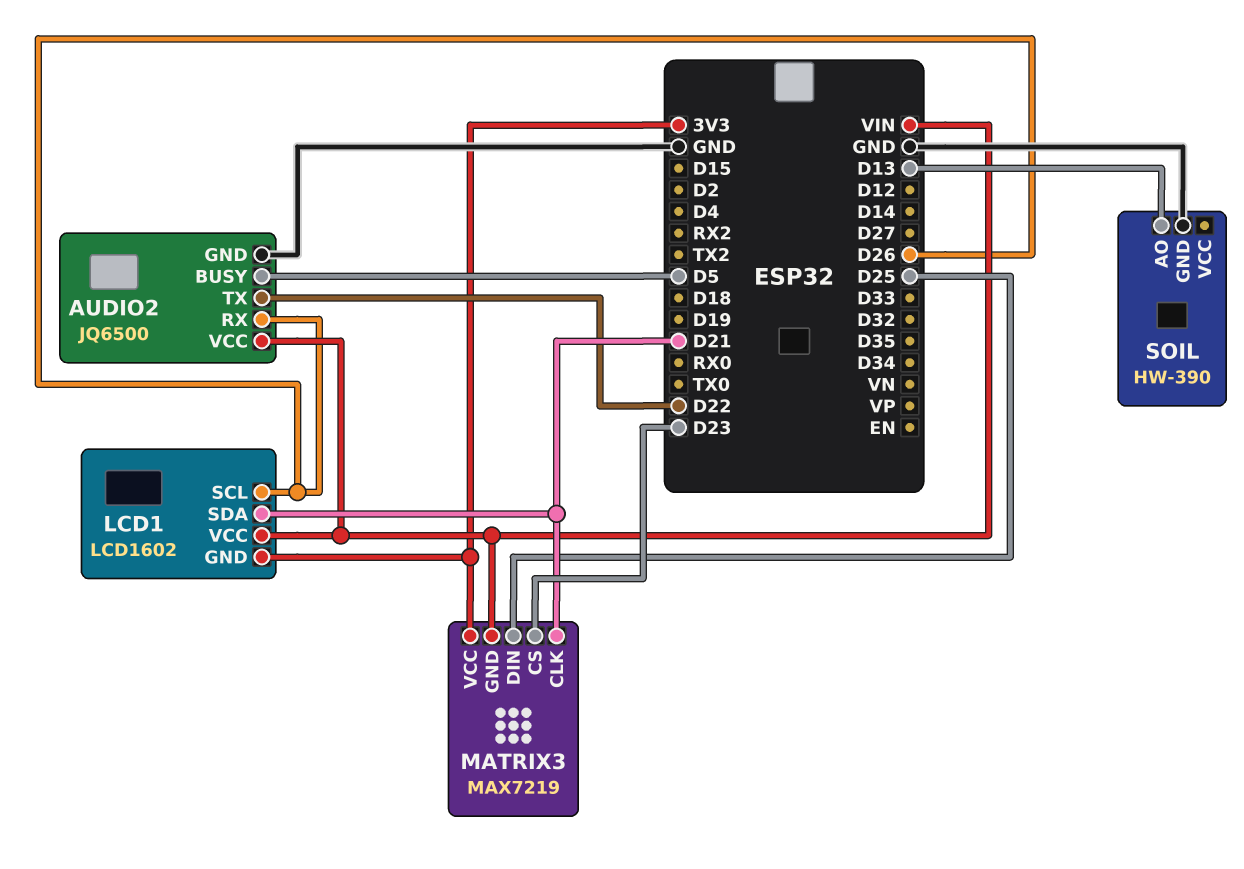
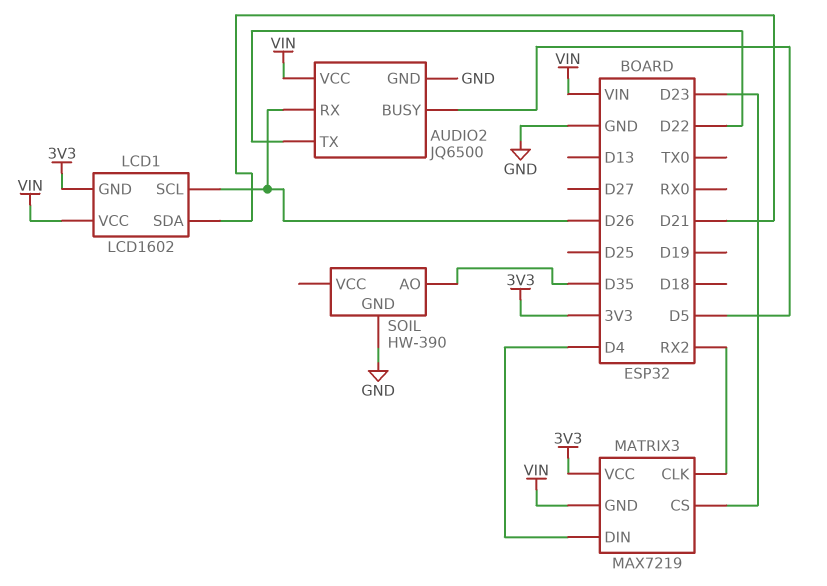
MATRIX3 pin CLK: D21 -> RX2
MATRIX3 pin DIN: D25 -> D4
SOIL pin AO: D13 -> D35

